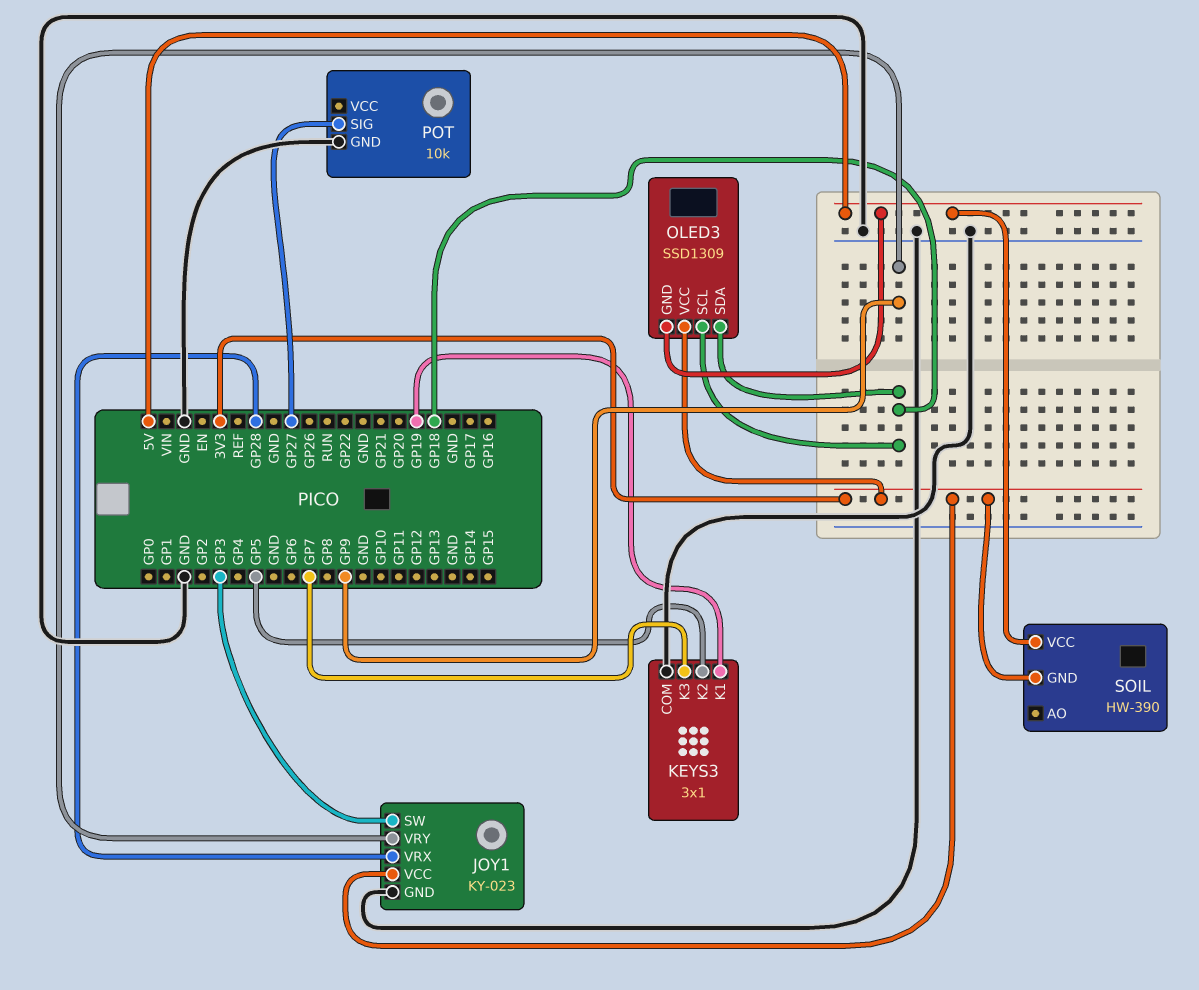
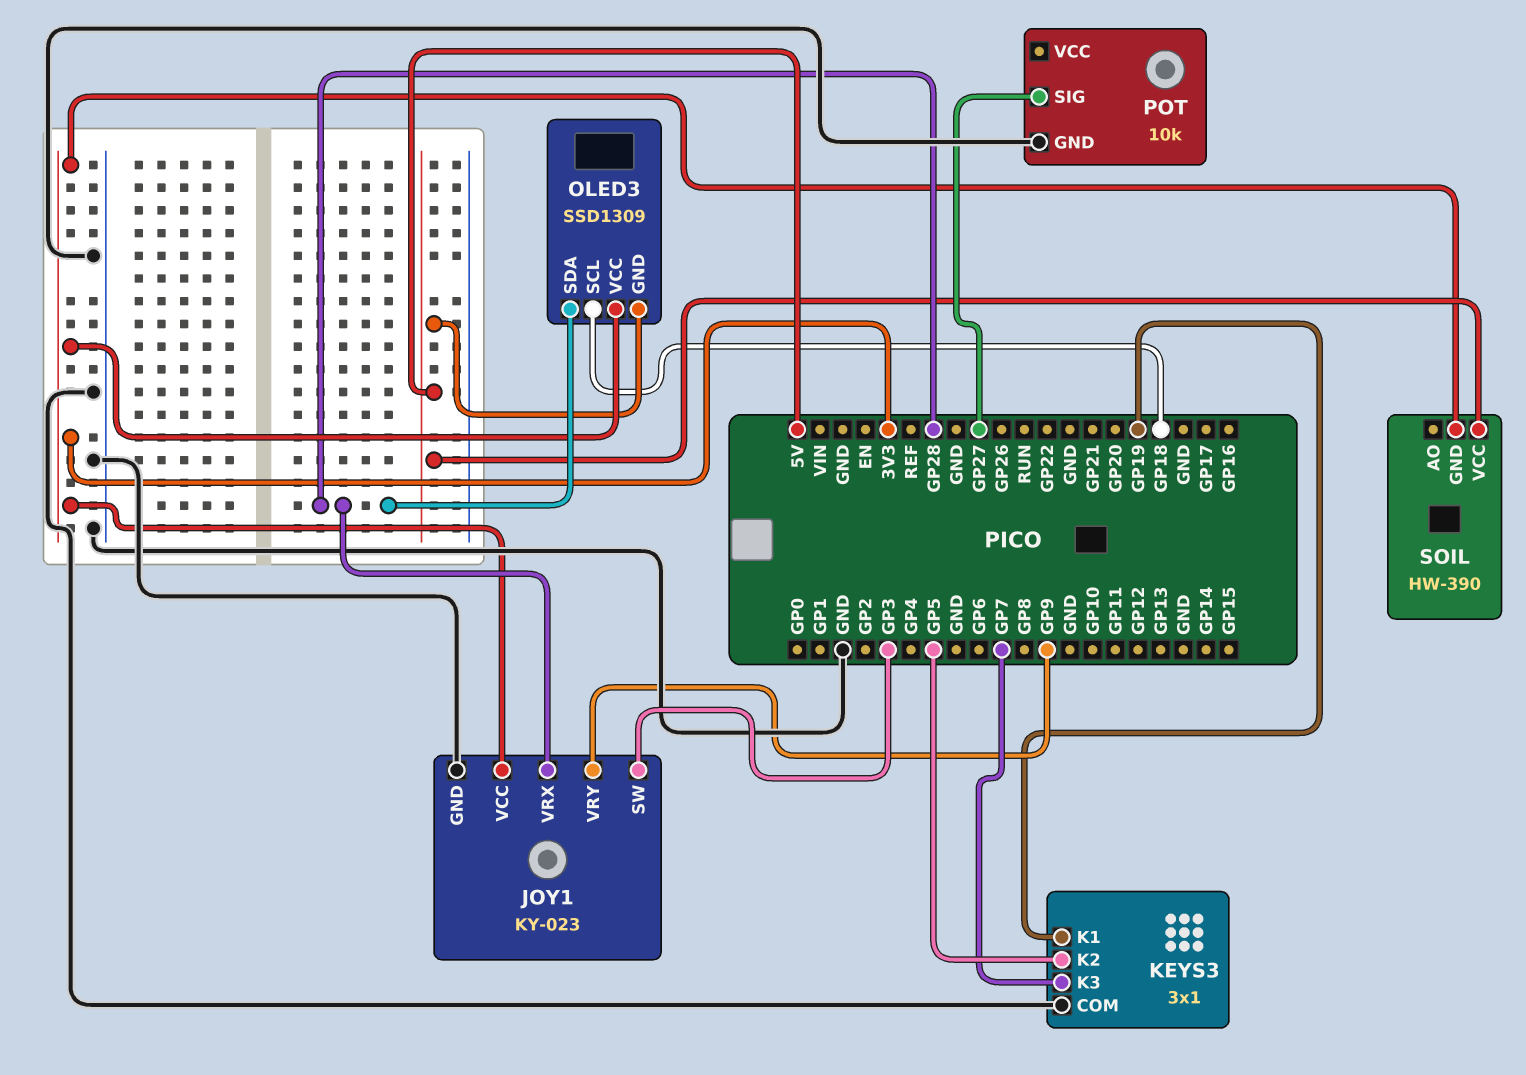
OLED3 pin SDA: GP18 -> GP28

